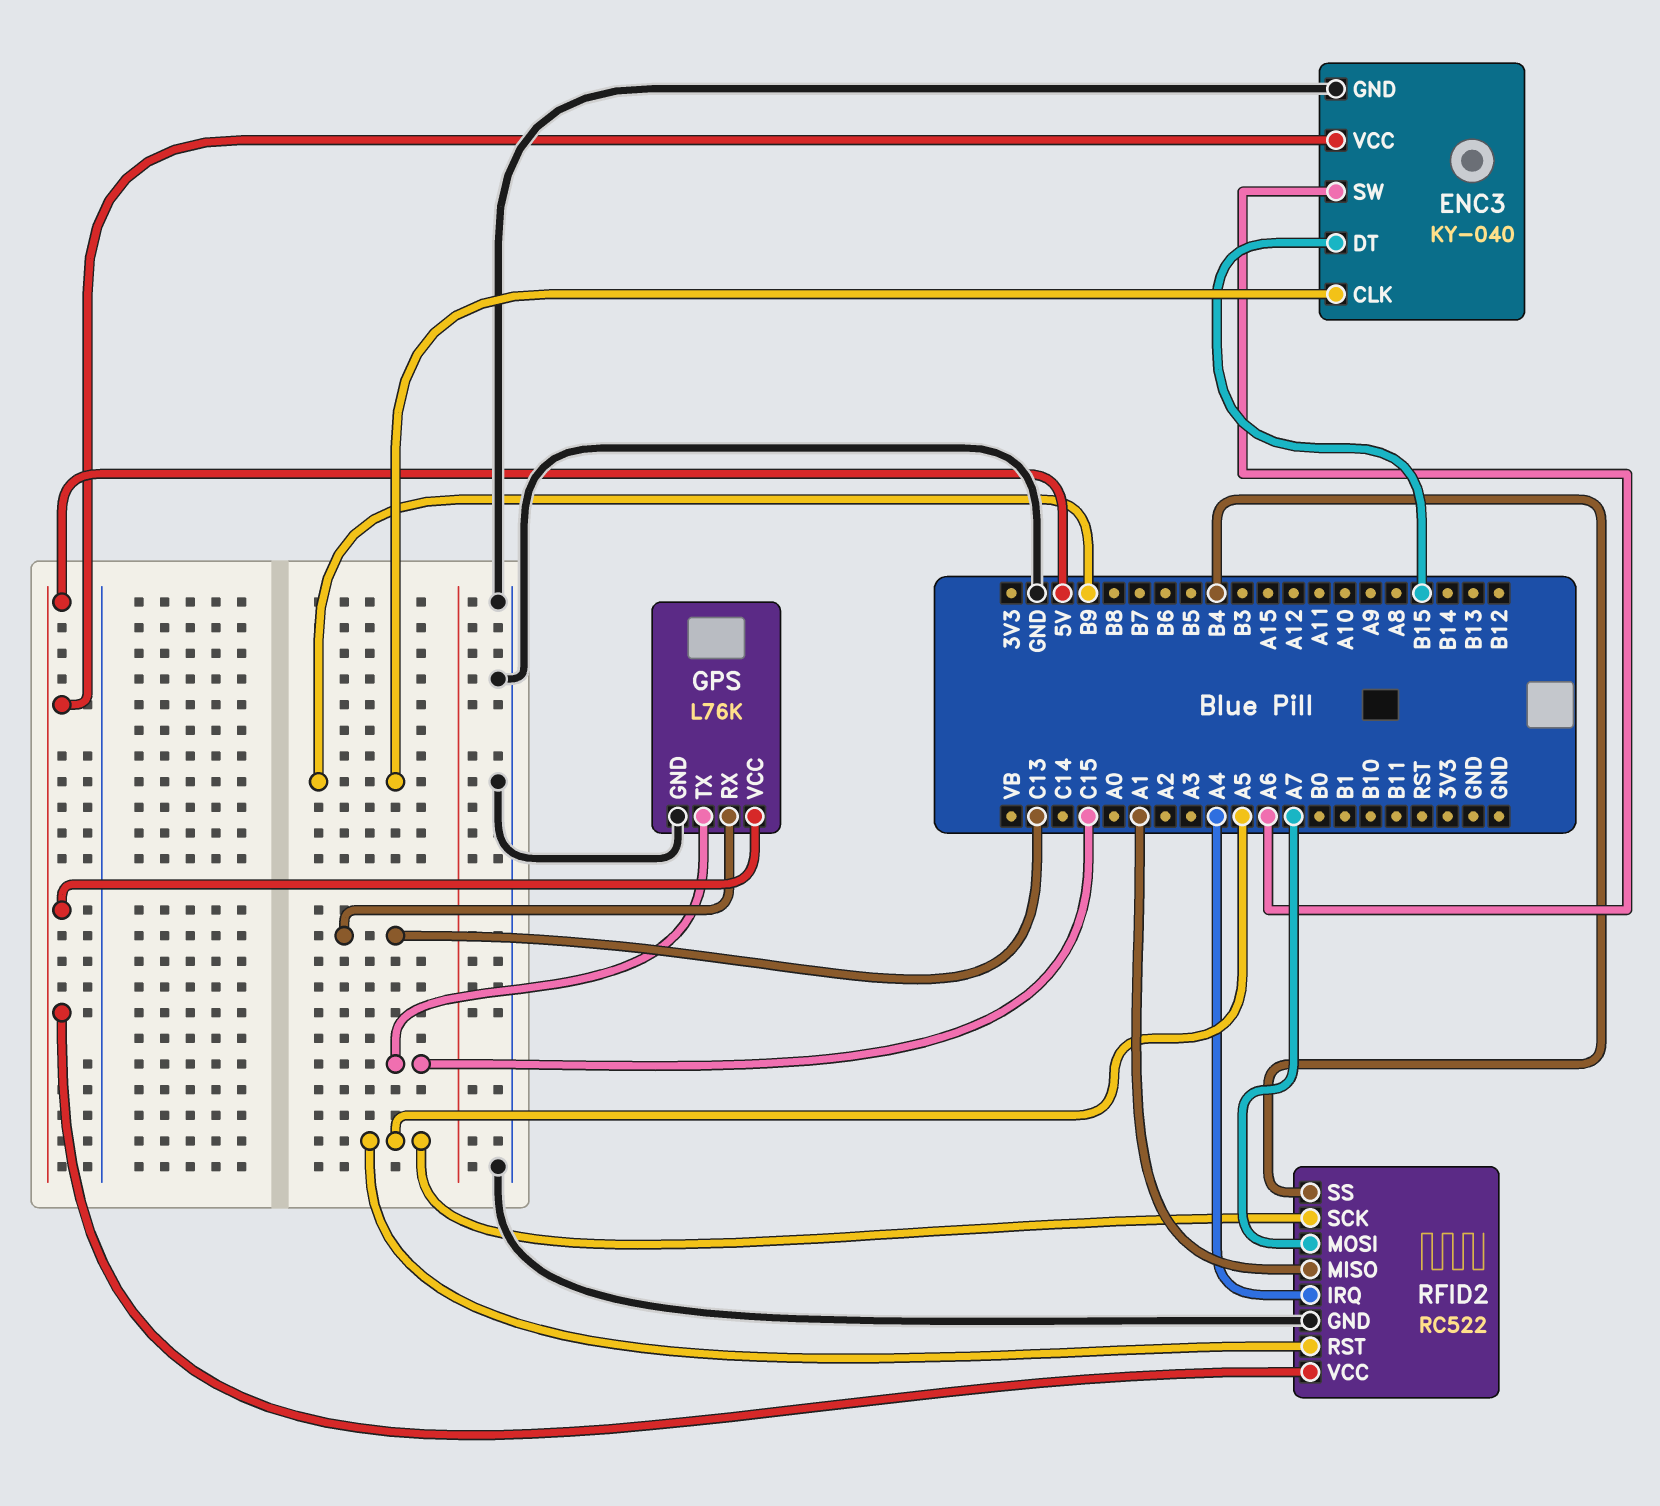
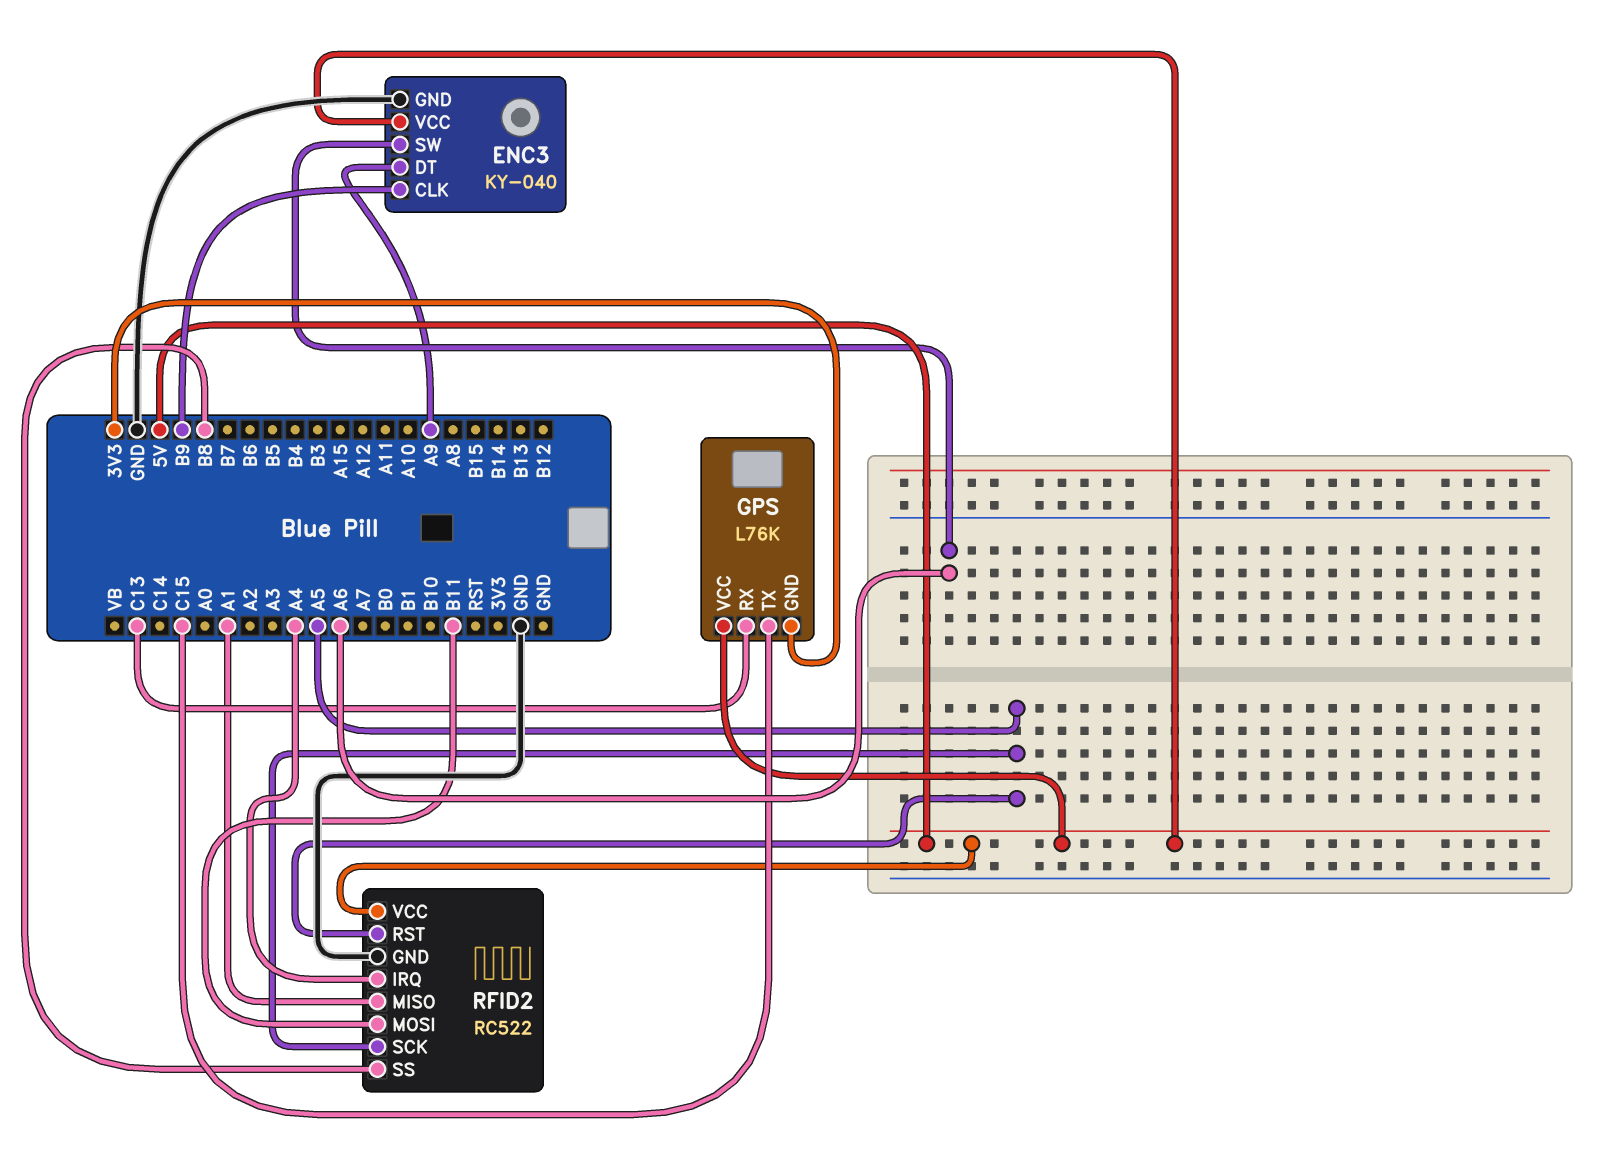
ENC3 pin DT: B15 -> A9
GPS pin GND: GND -> 3V3
RFID2 pin MOSI: A7 -> B11
RFID2 pin SS: B4 -> B8

